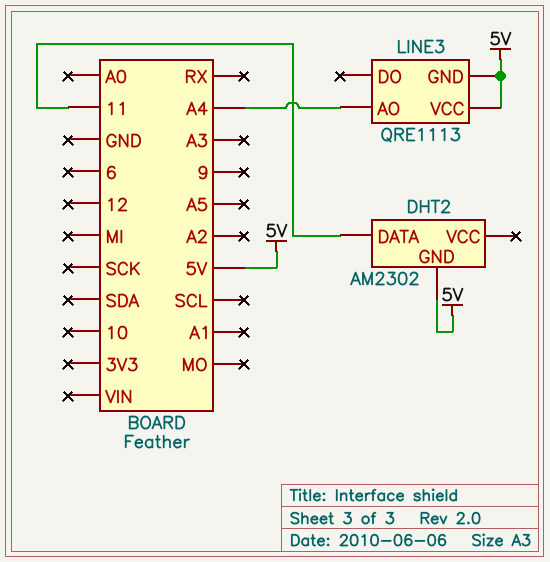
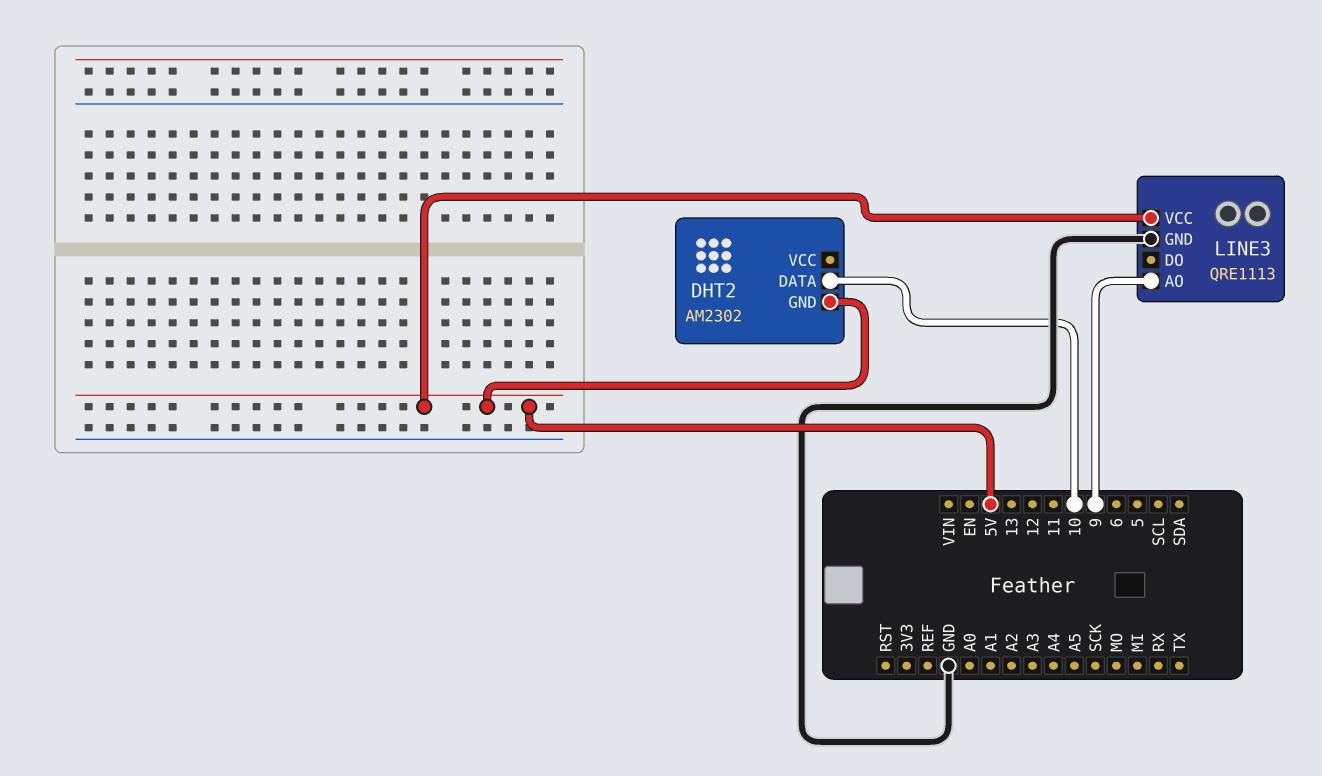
DHT2 pin DATA: 11 -> 10
LINE3 pin AO: A4 -> 9
LINE3 pin GND: 5V -> GND

